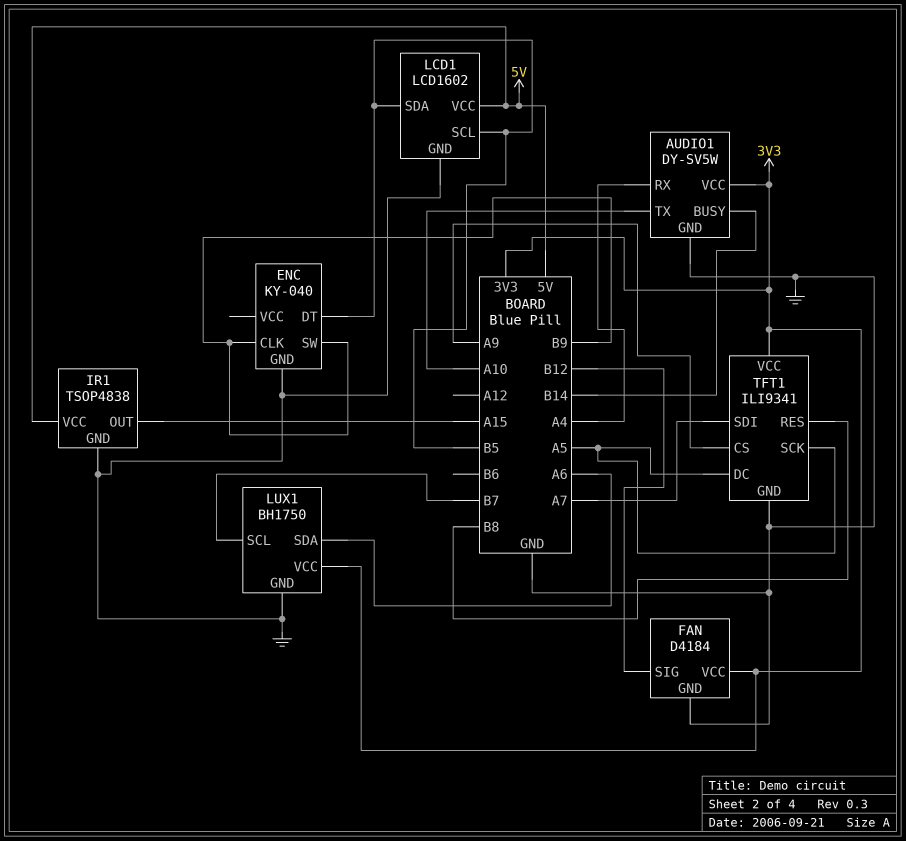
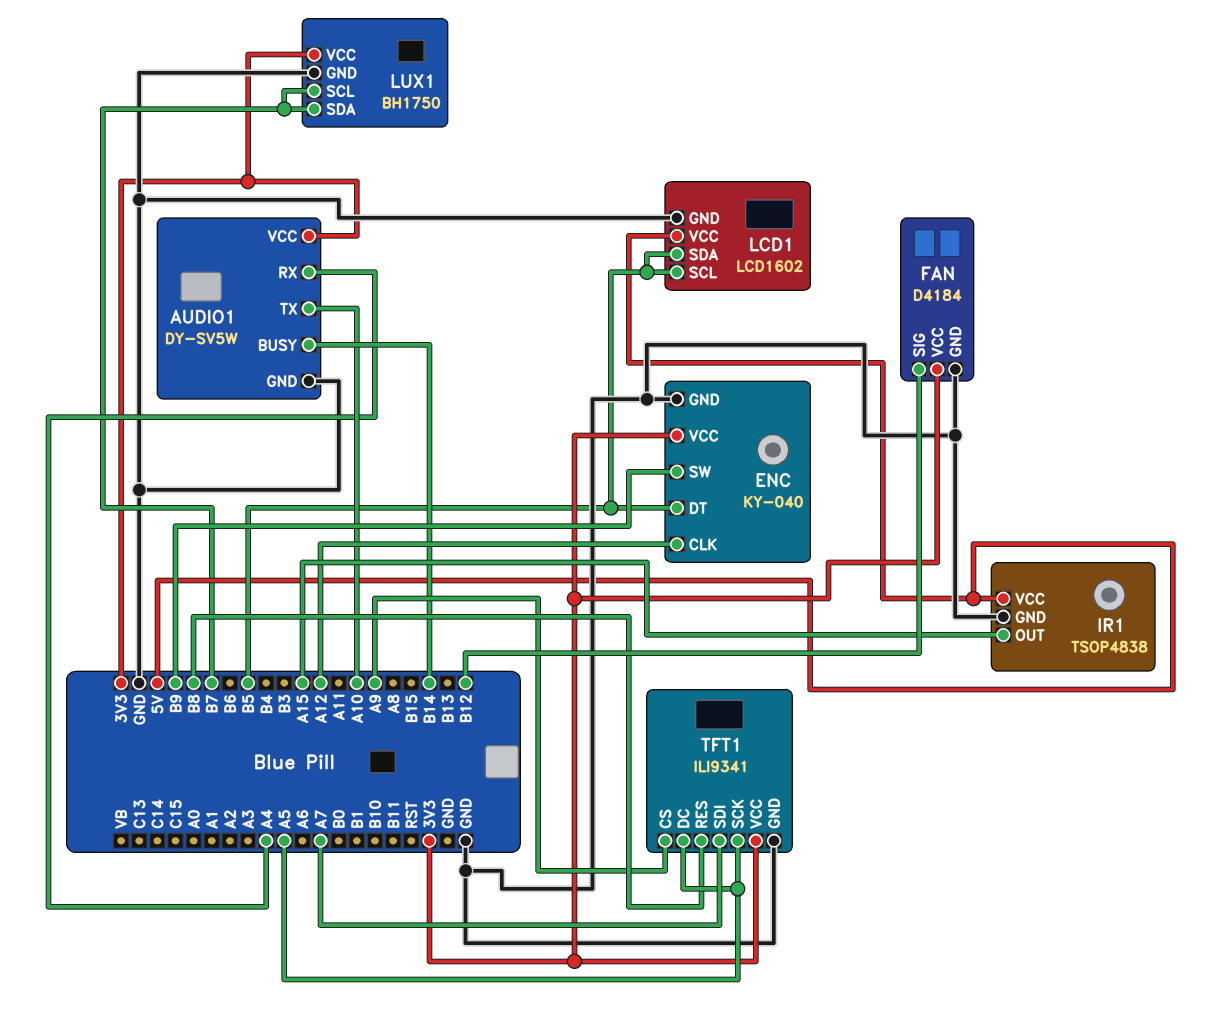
ENC pin CLK: B9 -> A12
ENC pin VCC: none -> 3V3
LUX1 pin SDA: A6 -> B7

